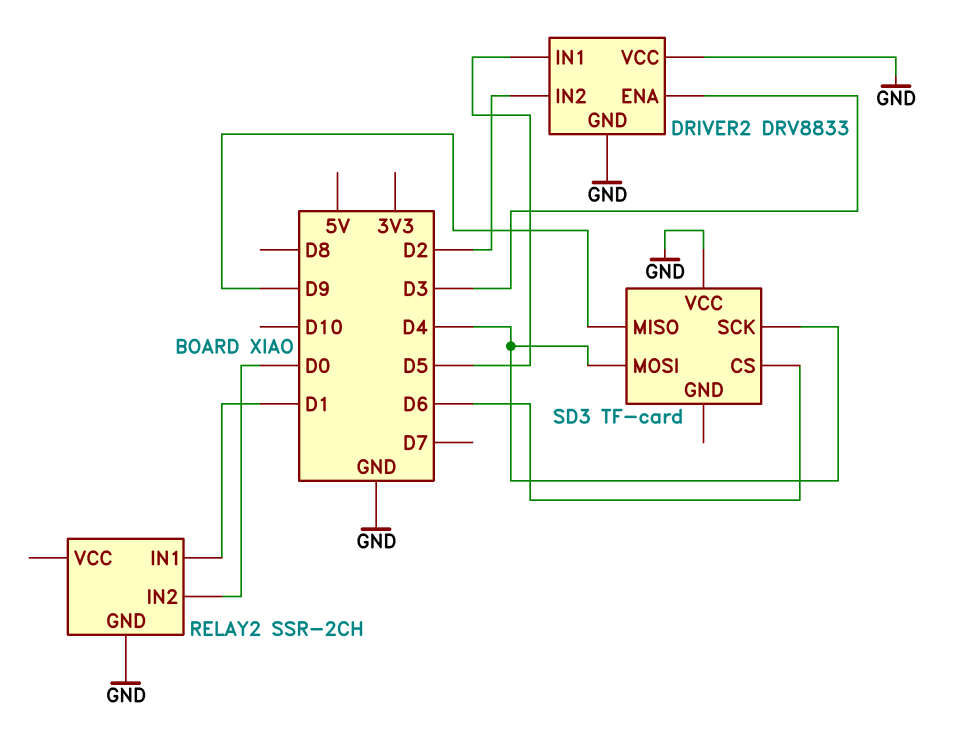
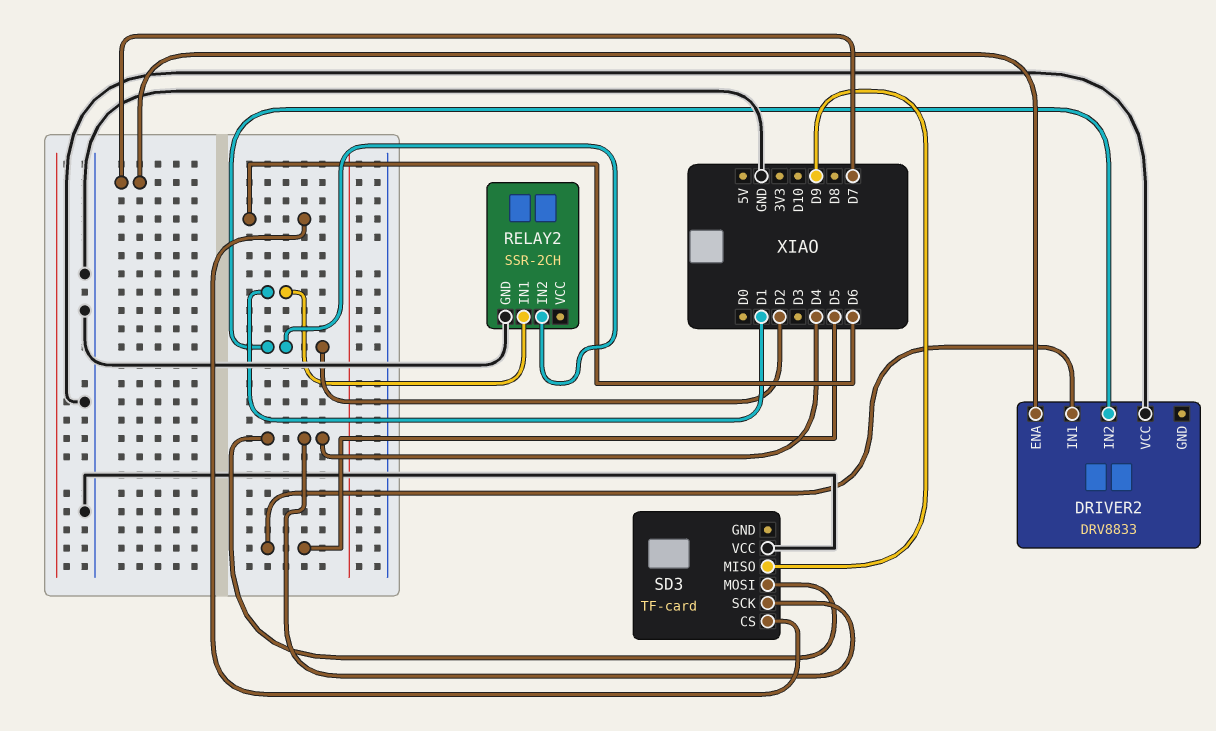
DRIVER2 pin ENA: D3 -> D7
DRIVER2 pin GND: GND -> none
RELAY2 pin IN2: D0 -> D2

